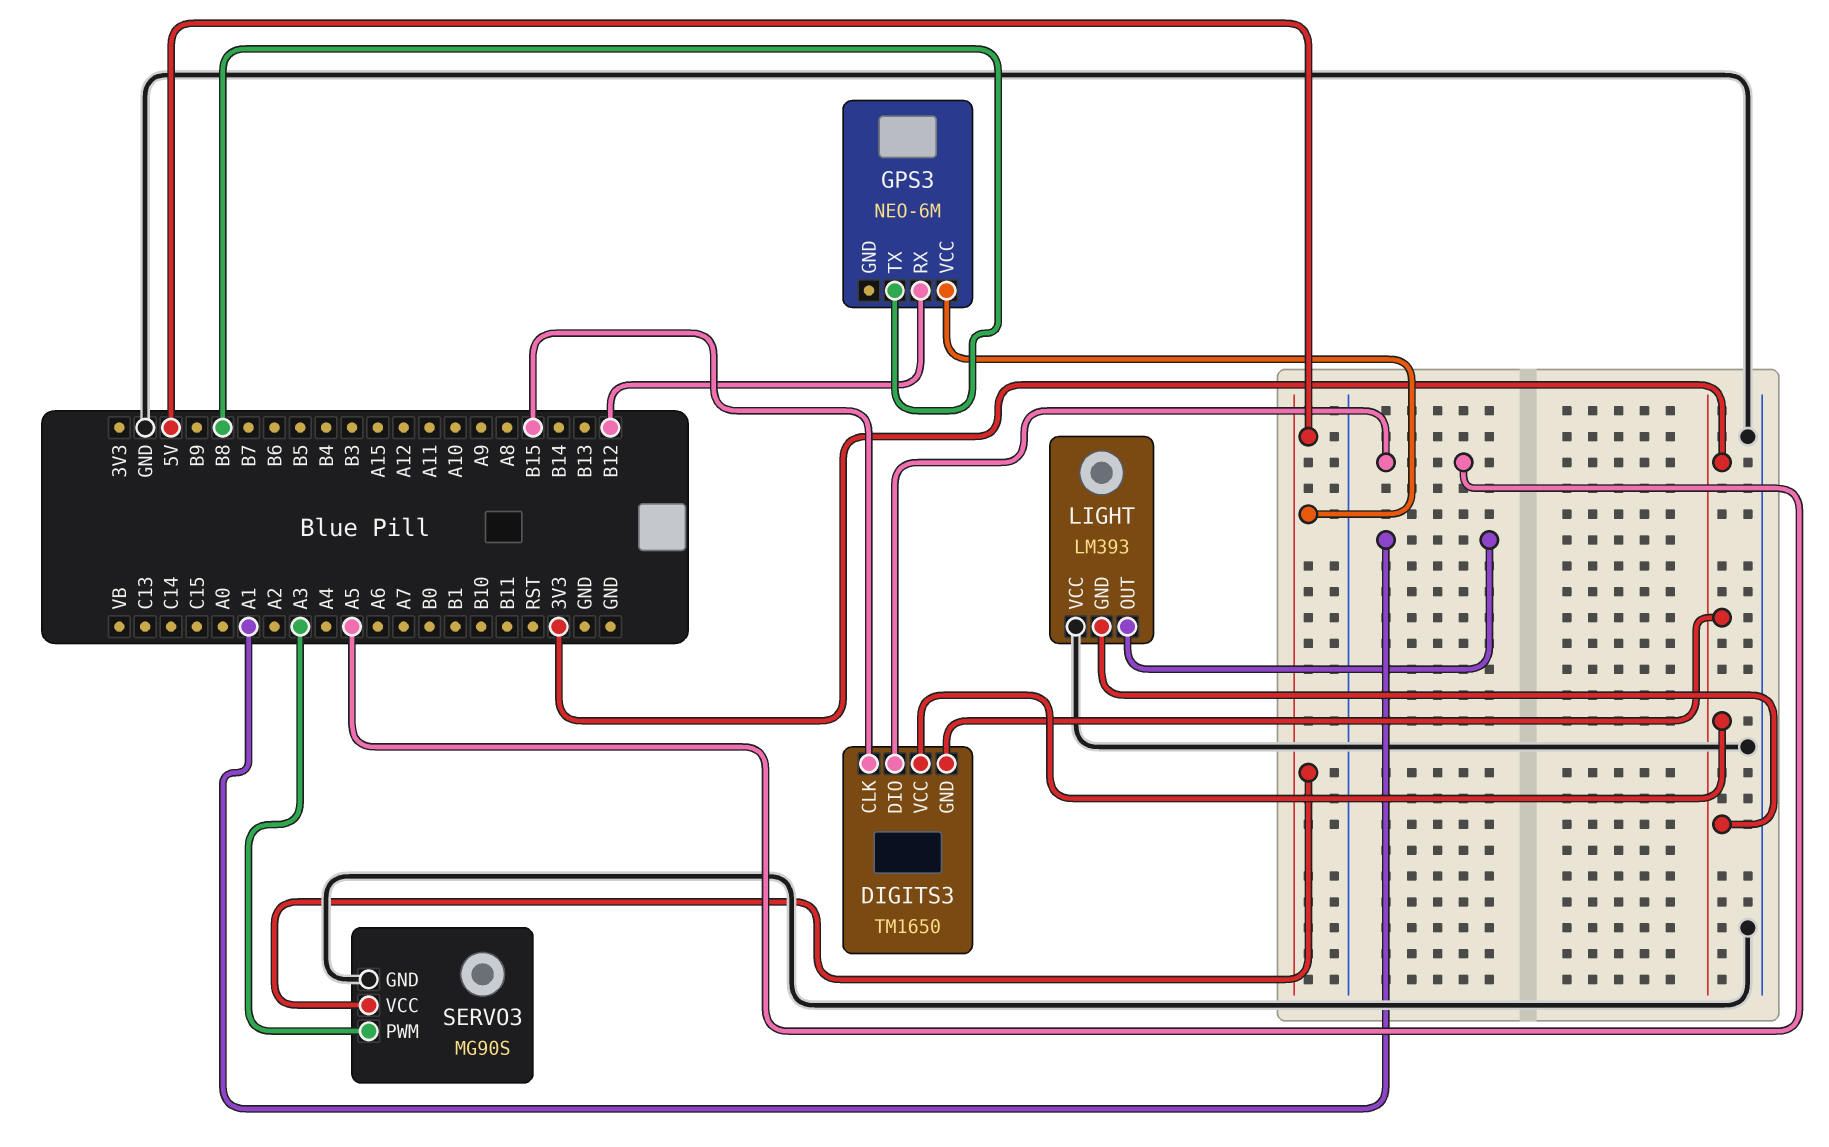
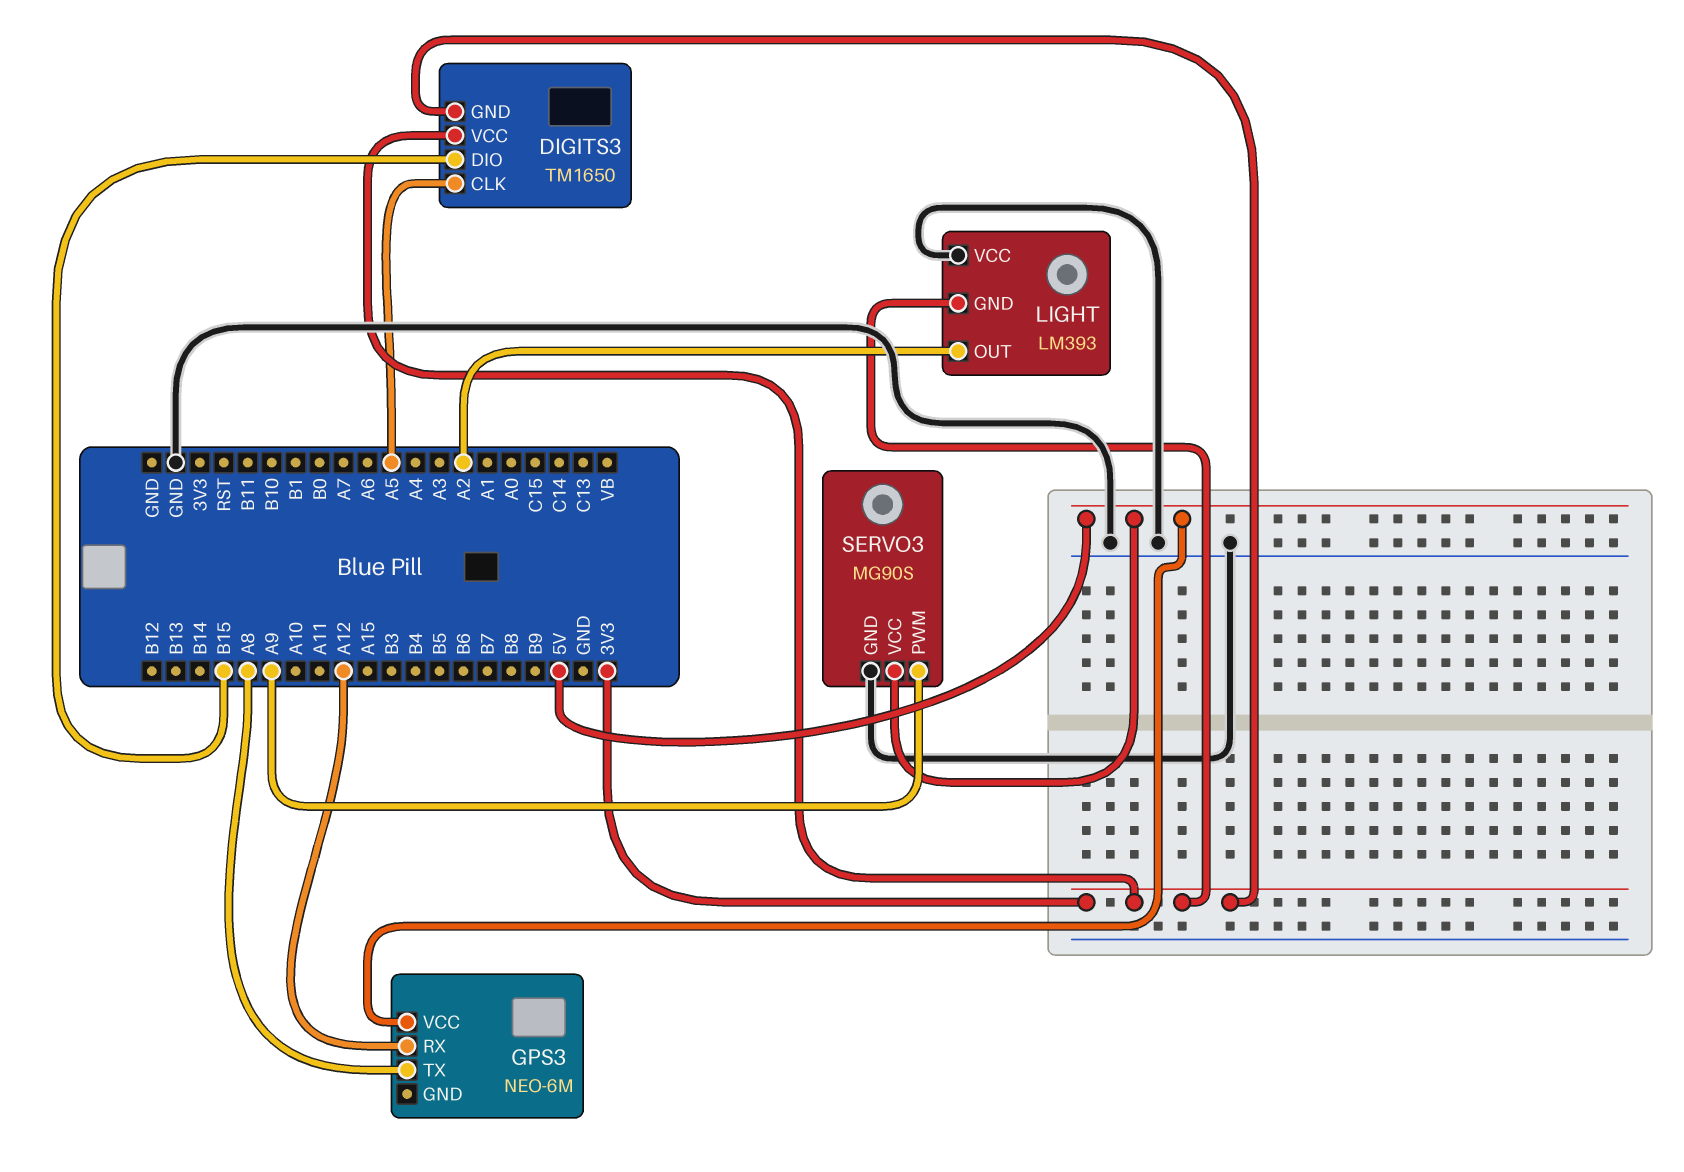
DIGITS3 pin CLK: B15 -> A5
DIGITS3 pin DIO: A5 -> B15
GPS3 pin RX: B12 -> A12
GPS3 pin TX: B8 -> A8
LIGHT pin OUT: A1 -> A2
SERVO3 pin PWM: A3 -> A9

